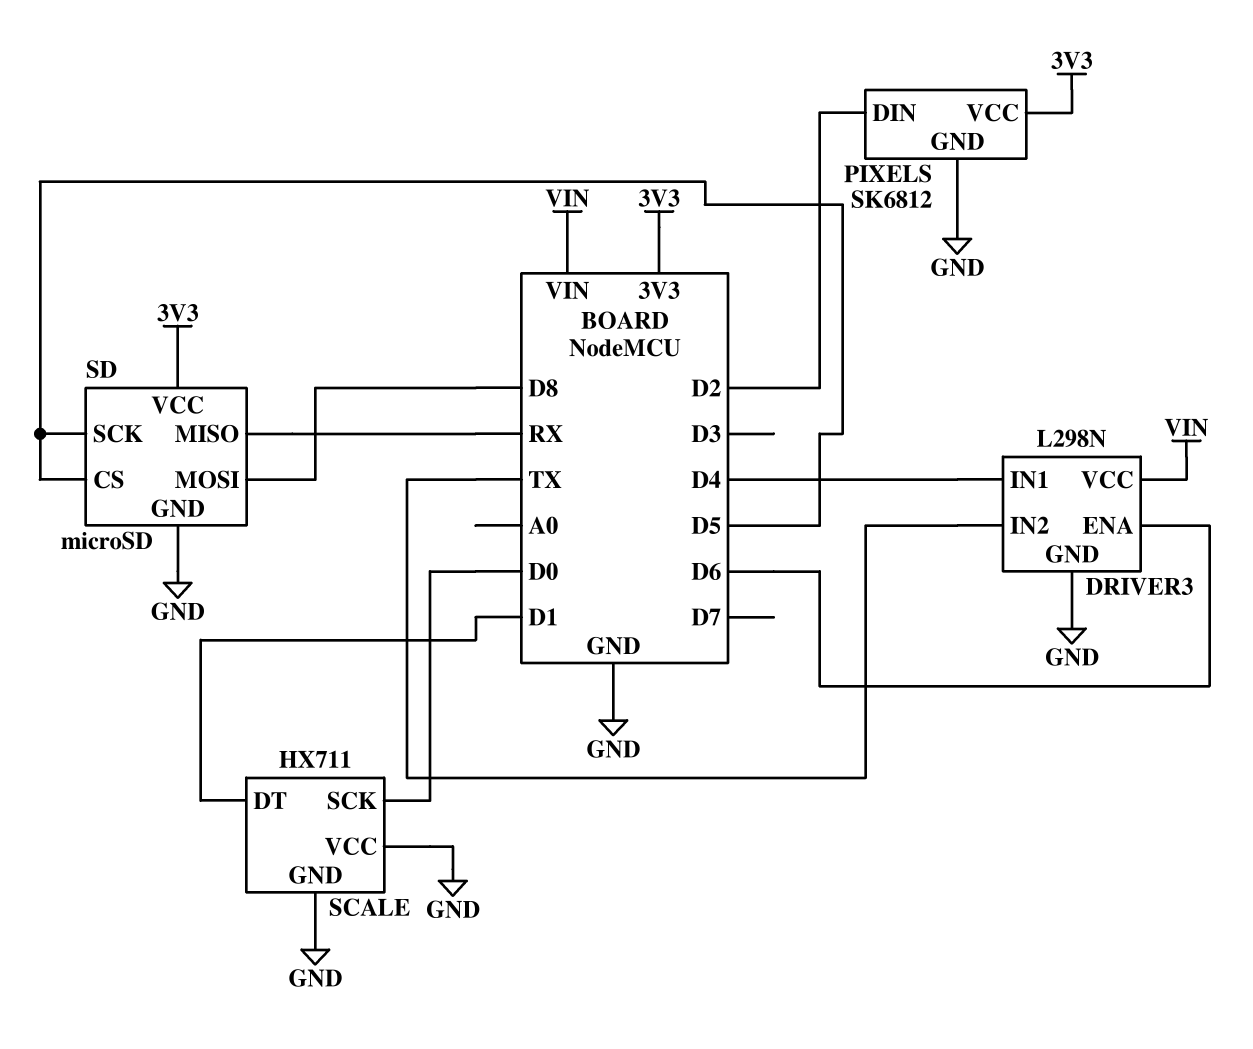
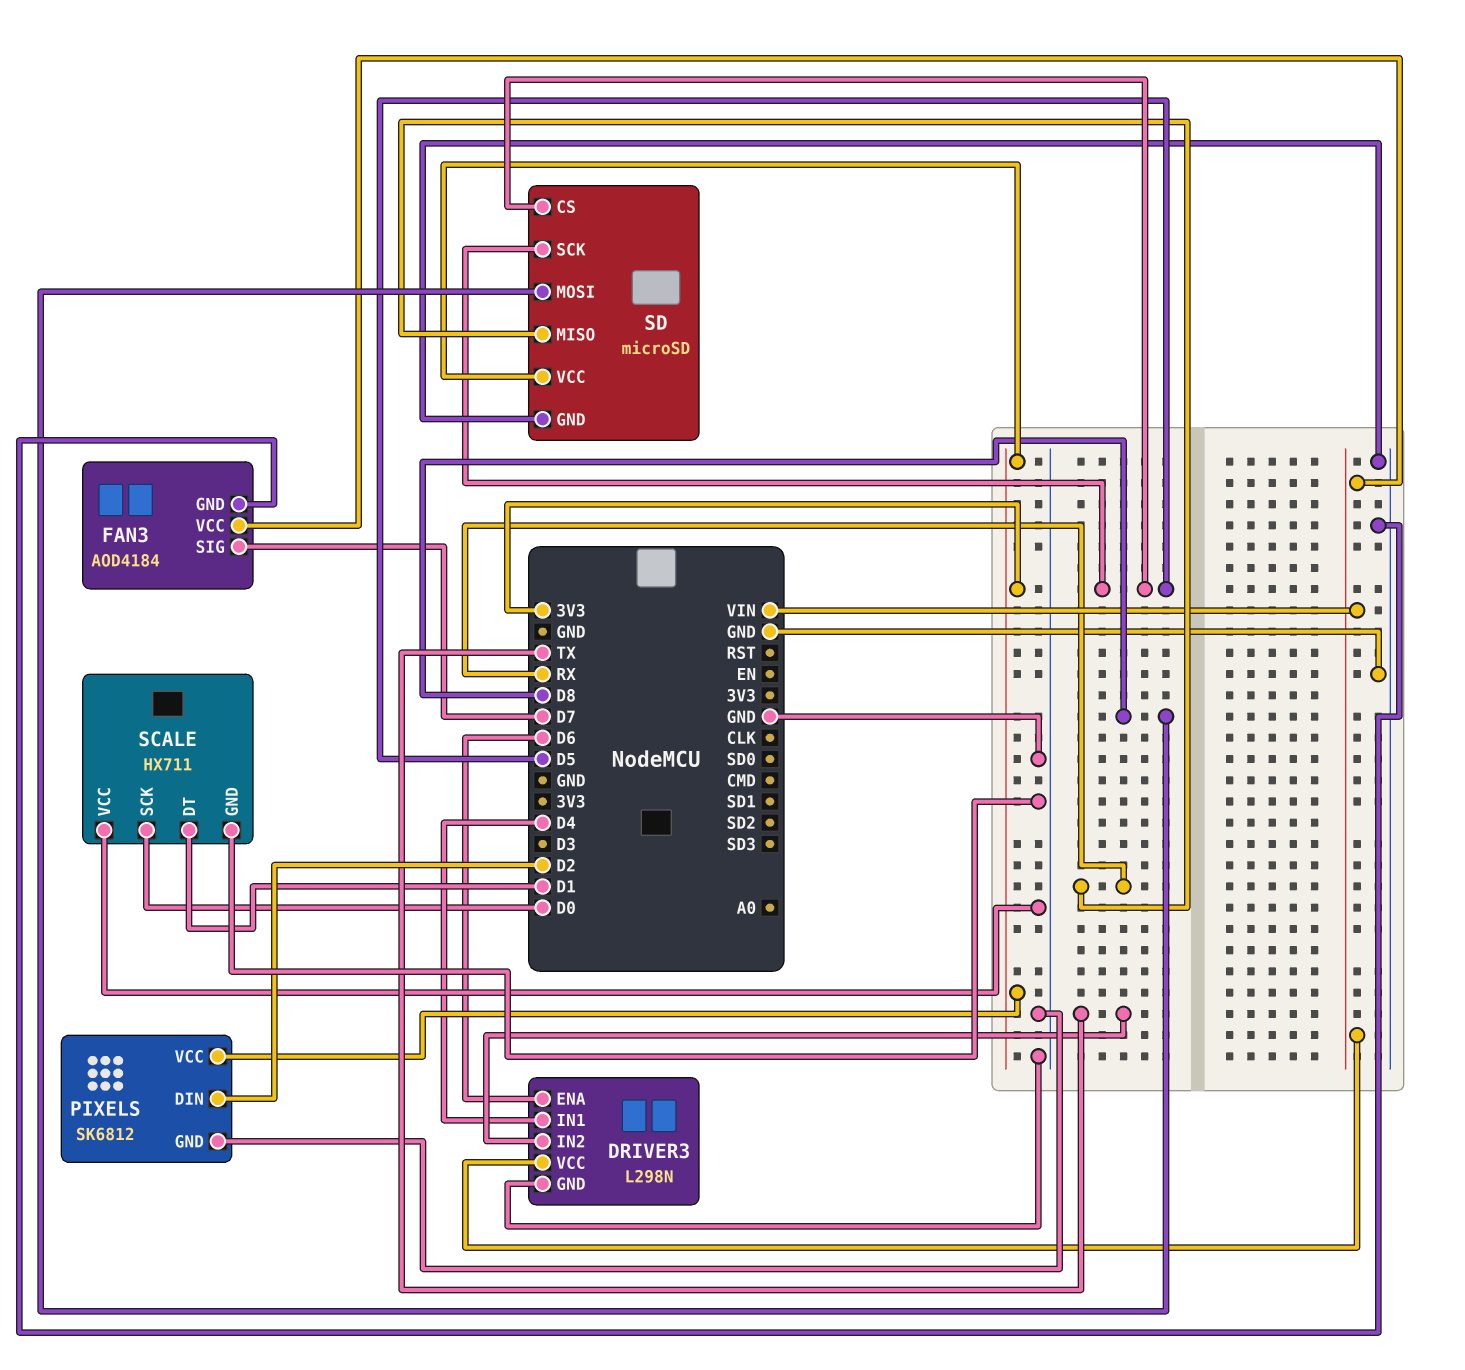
FAN3: none -> AOD4184
FAN3 pin GND: none -> GND
FAN3 pin SIG: none -> D7
FAN3 pin VCC: none -> VIN

